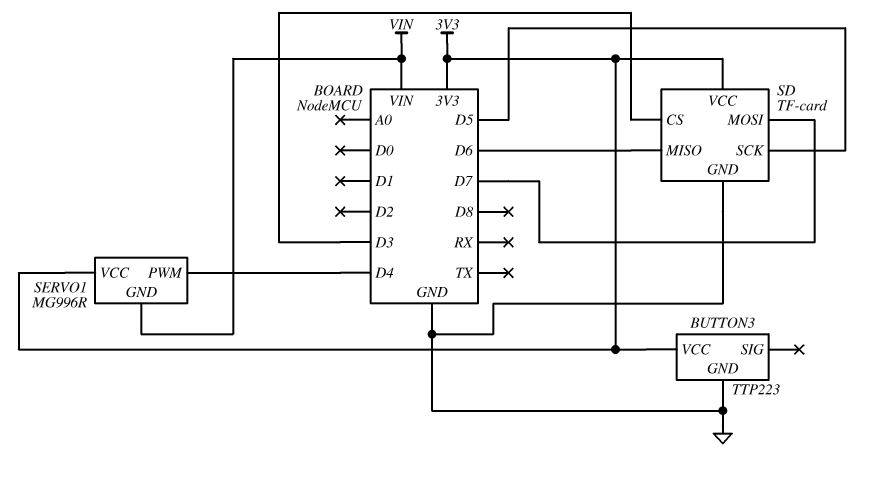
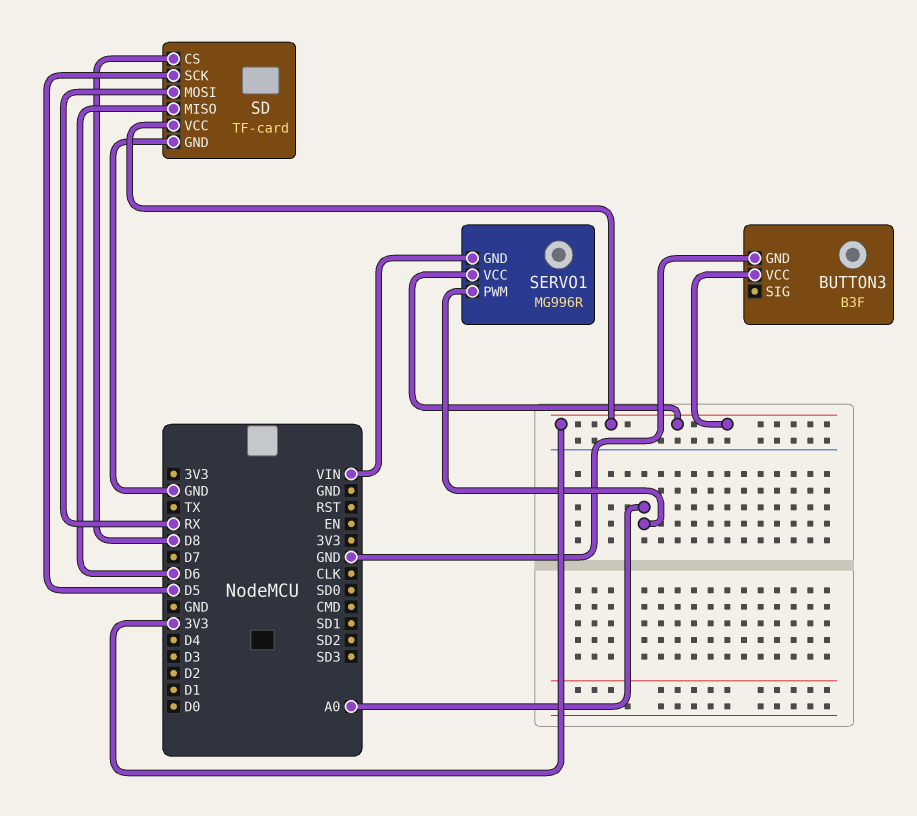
BUTTON3: TTP223 -> B3F
SD pin CS: D3 -> D8
SD pin MOSI: D7 -> RX
SERVO1 pin PWM: D4 -> A0

